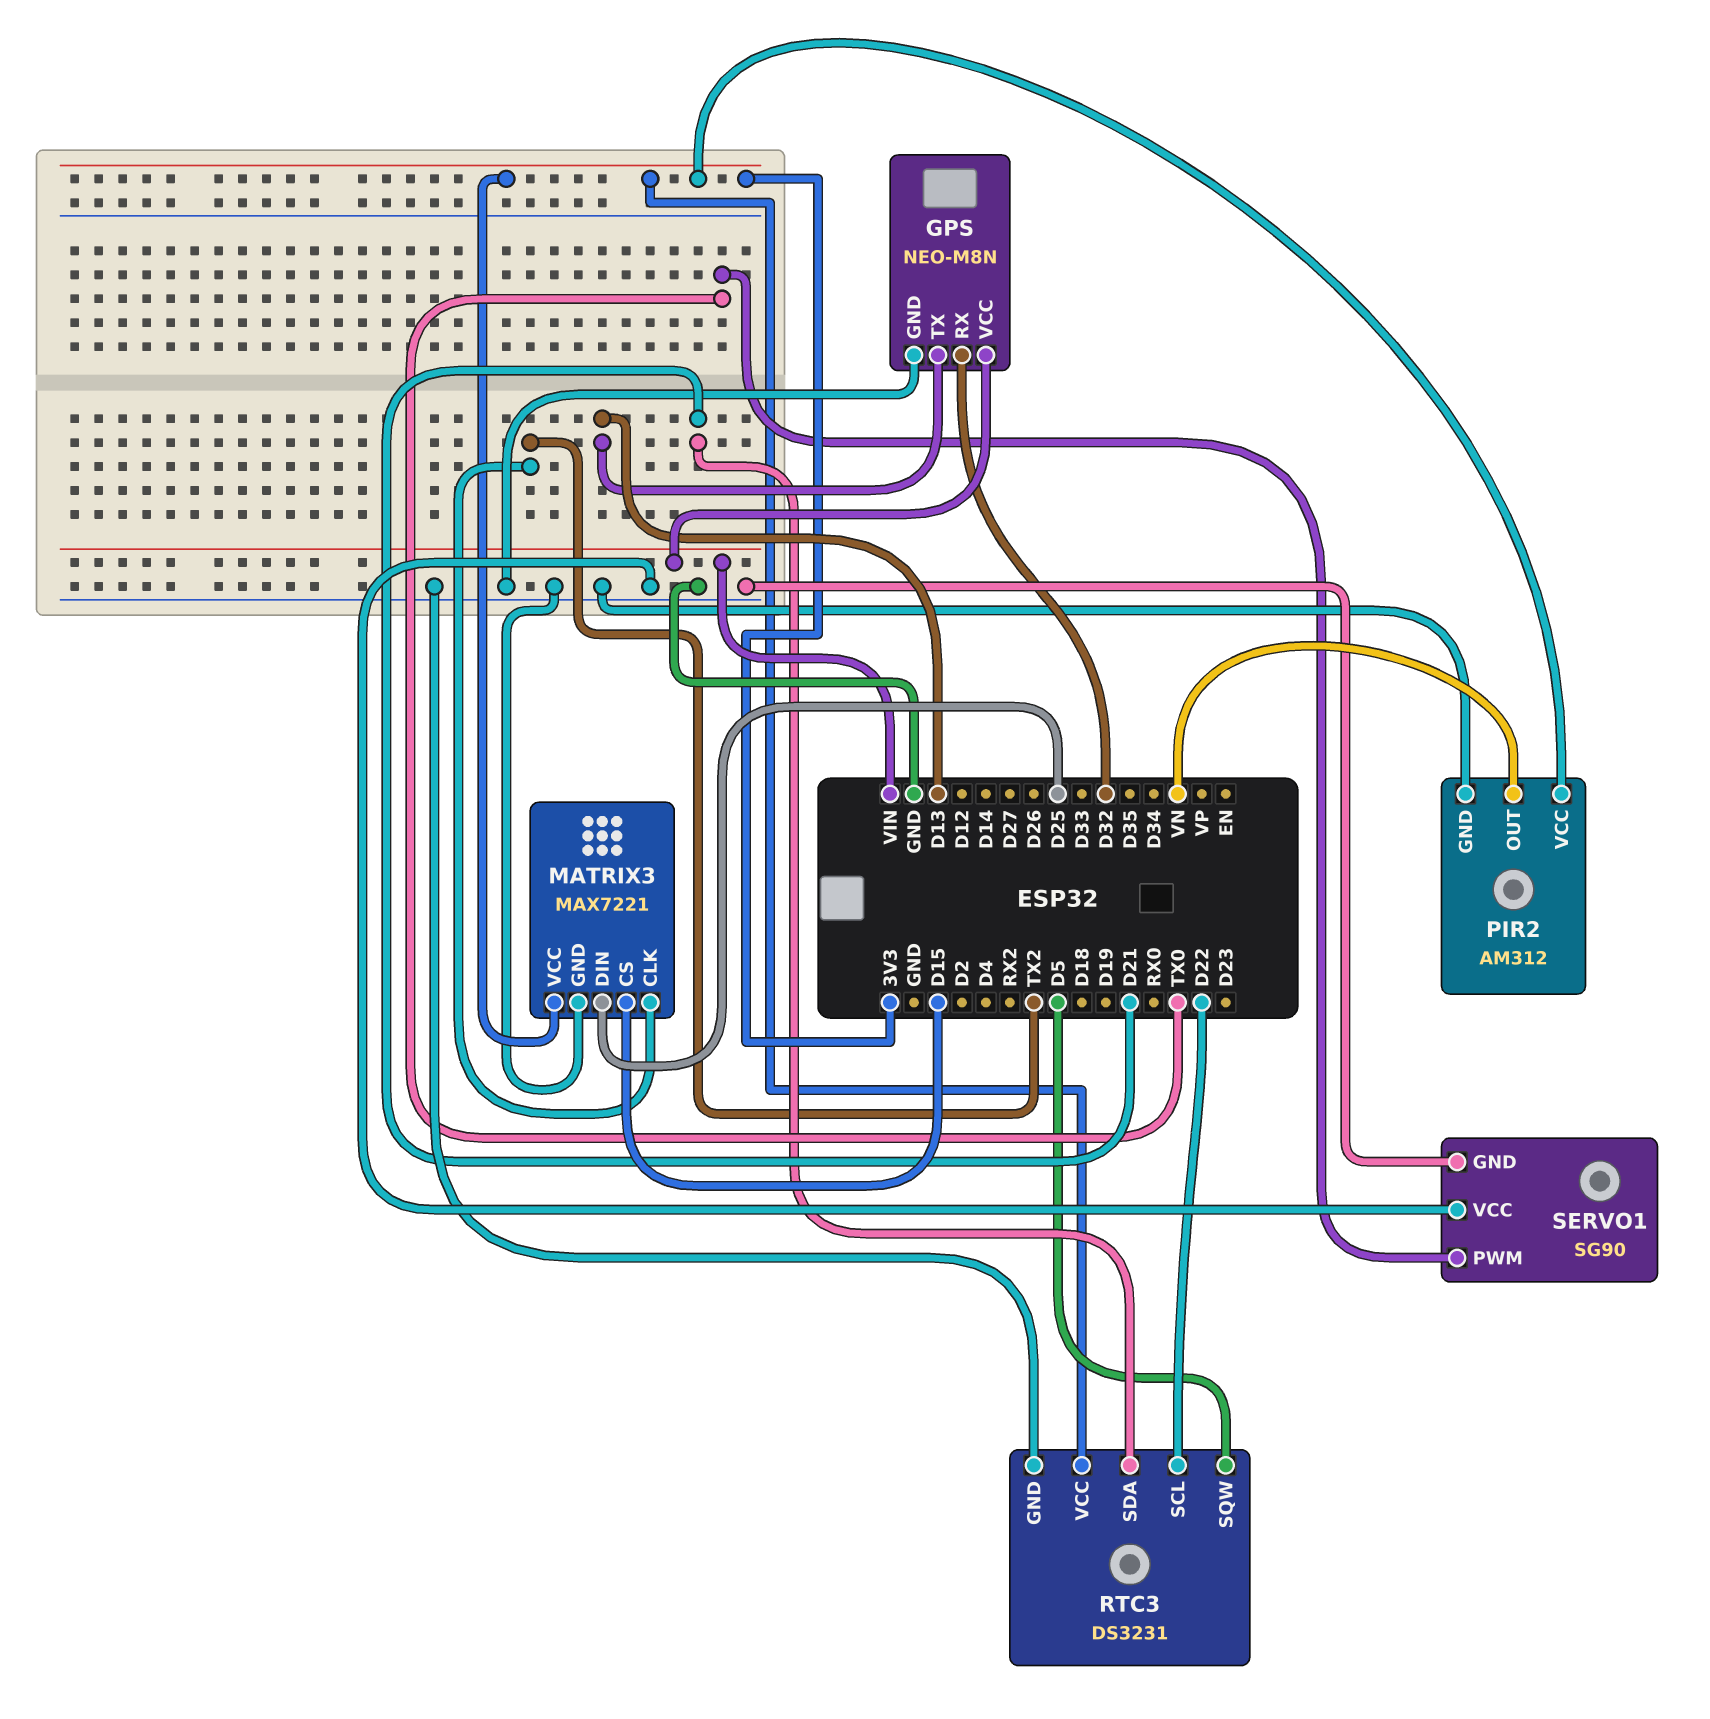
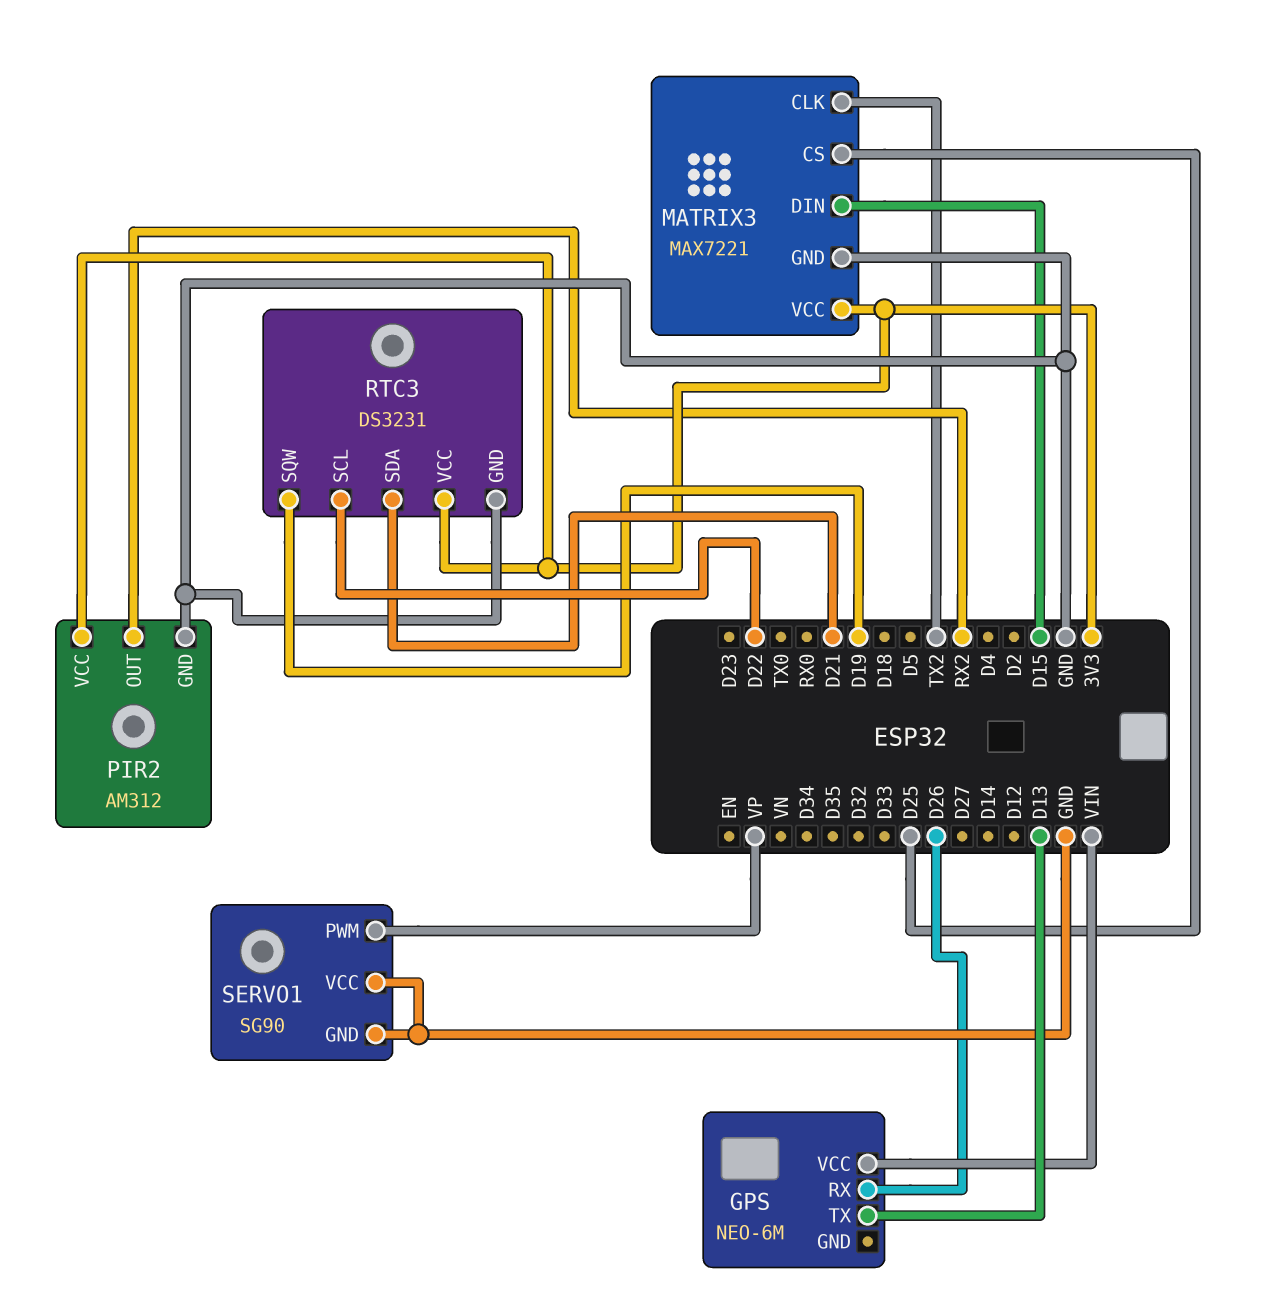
GPS: NEO-M8N -> NEO-6M
GPS pin GND: GND -> none
GPS pin RX: D32 -> D26
MATRIX3 pin CS: D15 -> D25
MATRIX3 pin DIN: D25 -> D15
PIR2 pin OUT: VN -> RX2
RTC3 pin SQW: D5 -> D19
SERVO1 pin PWM: TX0 -> VP

